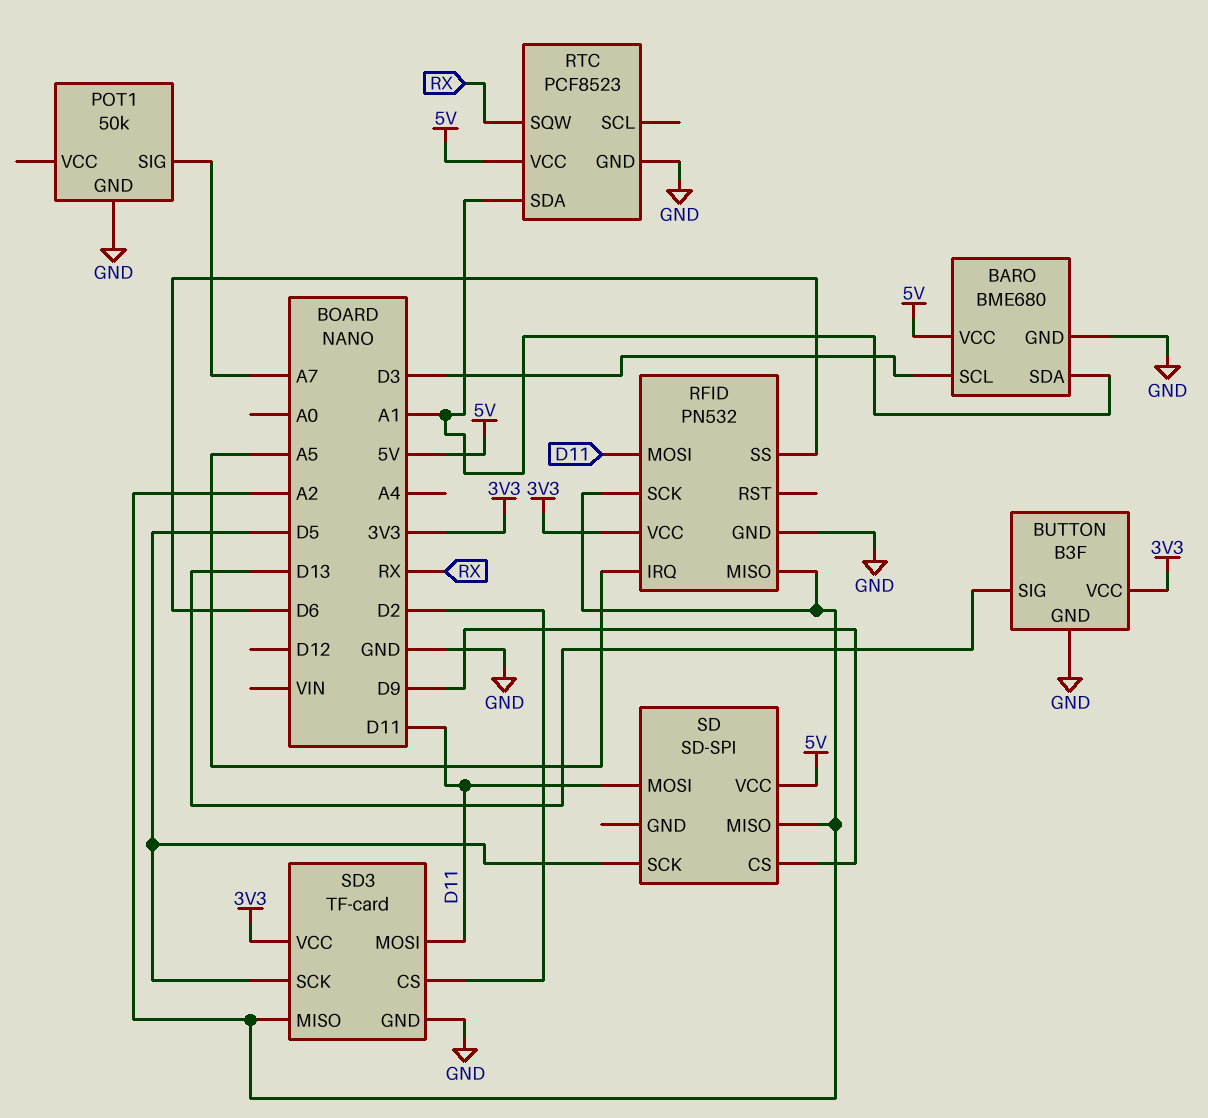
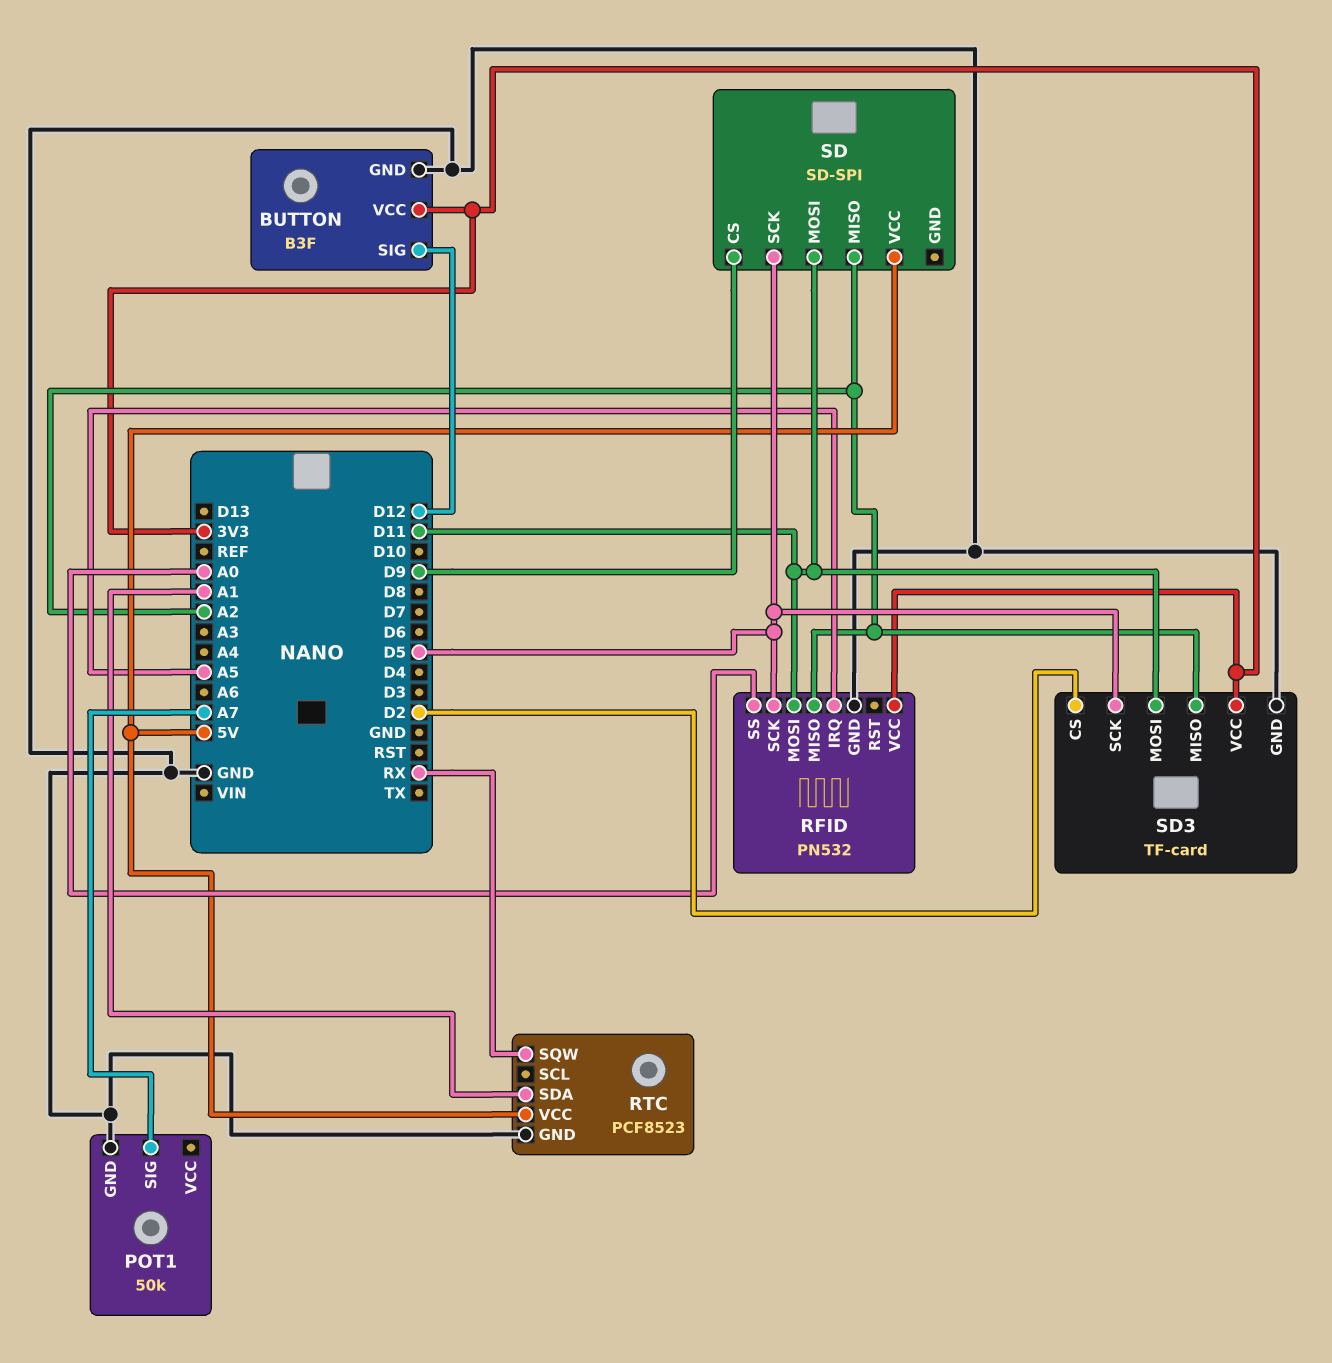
BARO: BME680 -> none
BARO pin GND: GND -> none
BARO pin SCL: D3 -> none
BARO pin SDA: A1 -> none
BARO pin VCC: 5V -> none
BUTTON pin SIG: D13 -> D12
RFID pin SCK: A2 -> D5
RFID pin SS: D6 -> A0

